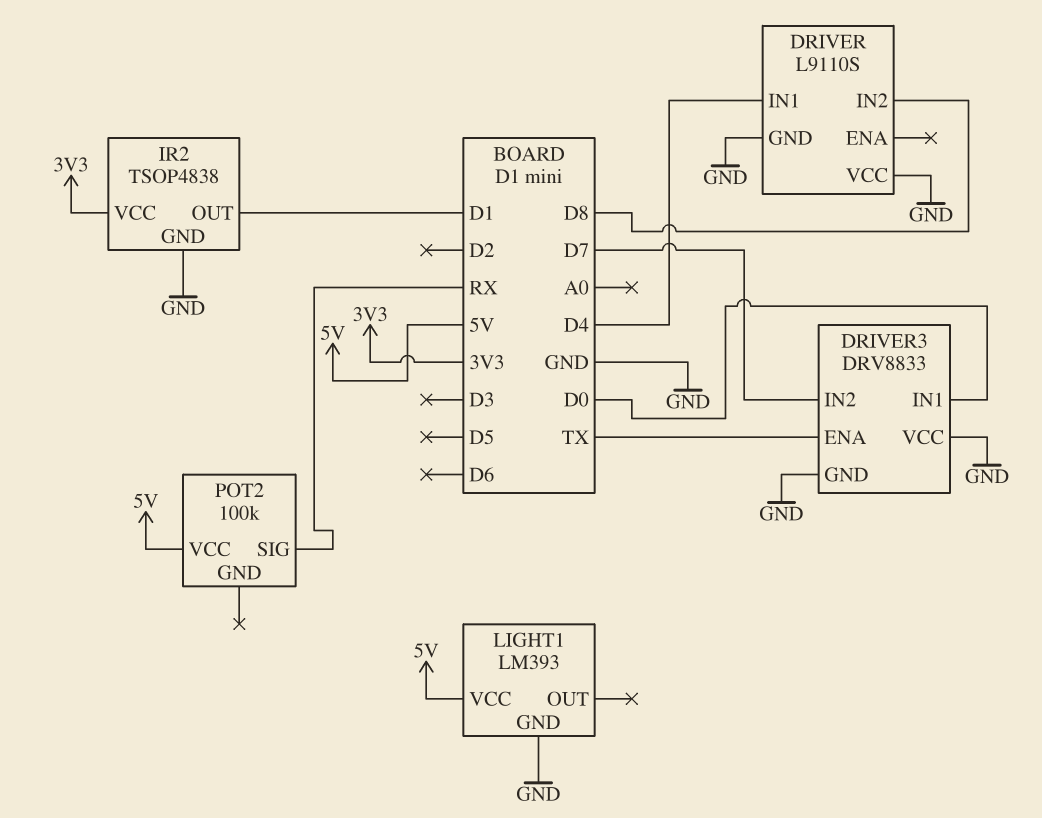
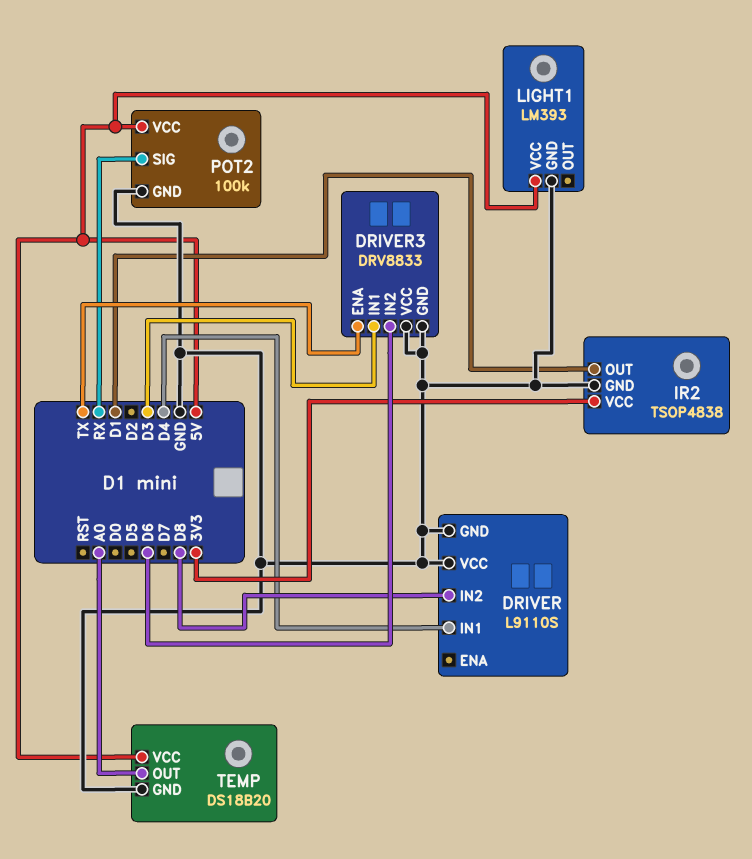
DRIVER3 pin IN1: D0 -> D3
DRIVER3 pin IN2: D7 -> D6
POT2 pin GND: none -> GND
TEMP: none -> DS18B20
TEMP pin GND: none -> GND
TEMP pin OUT: none -> A0
TEMP pin VCC: none -> 5V

